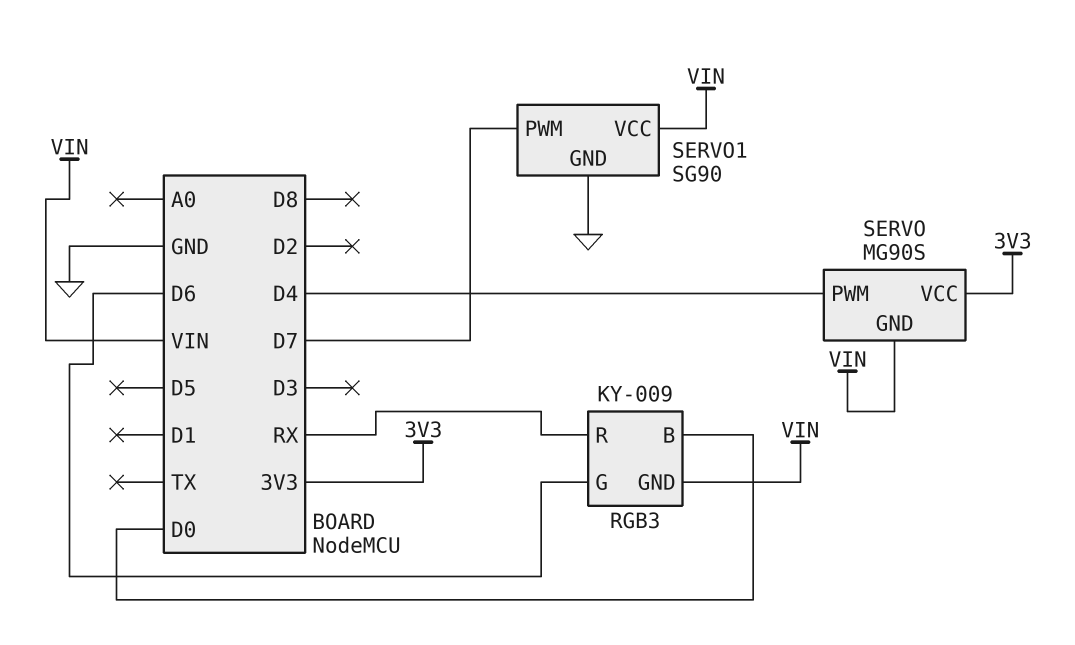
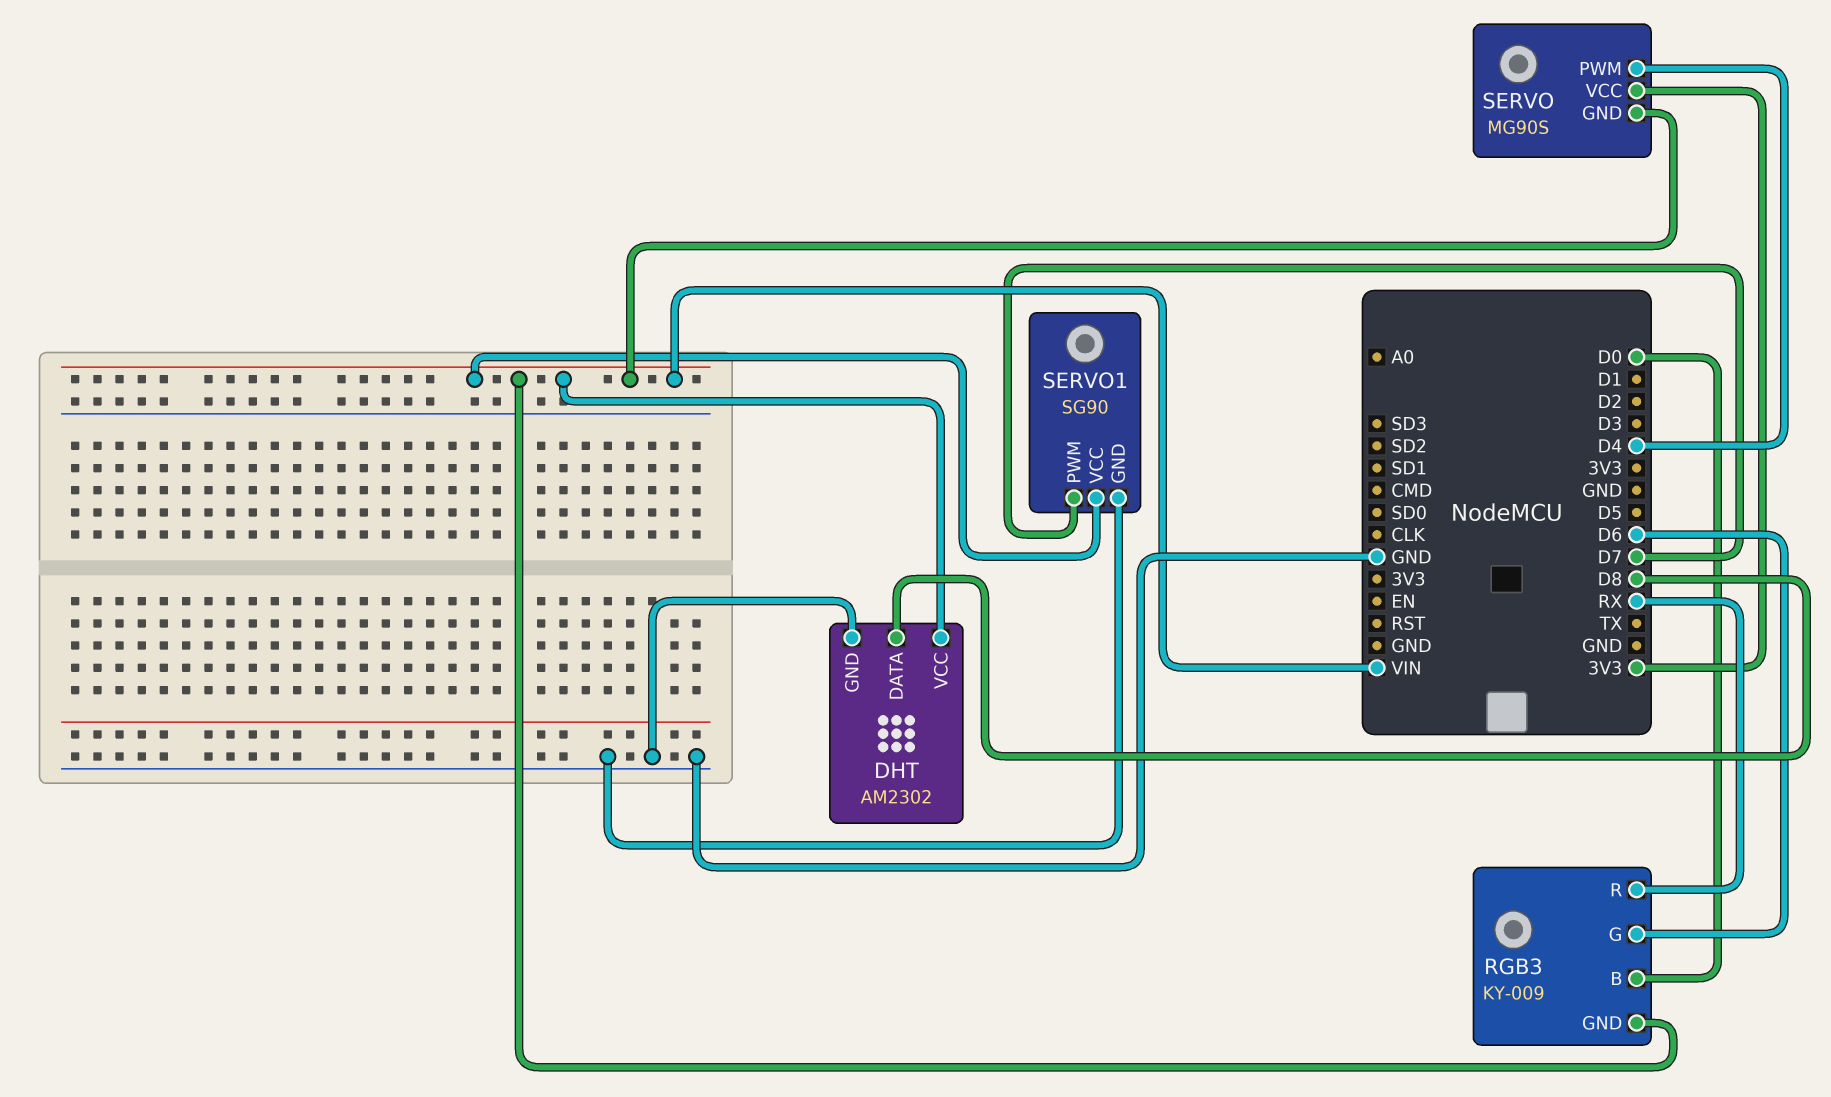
DHT: none -> AM2302
DHT pin DATA: none -> D8
DHT pin GND: none -> GND
DHT pin VCC: none -> VIN

